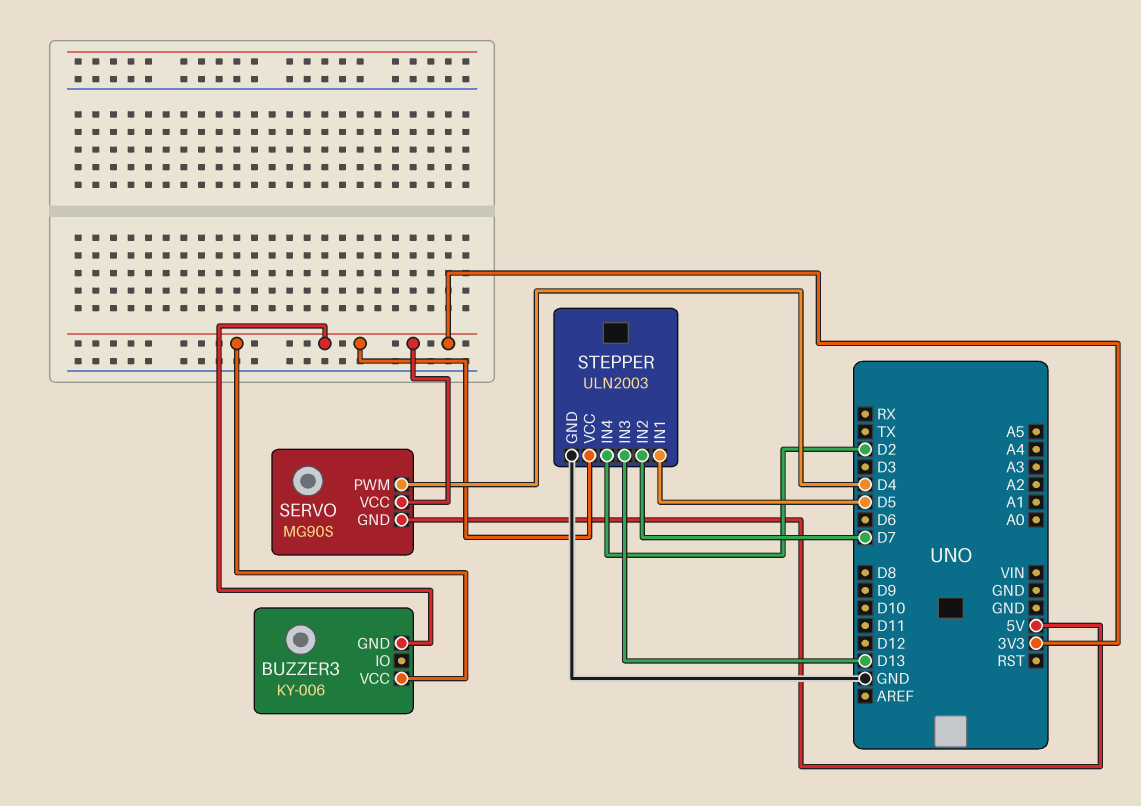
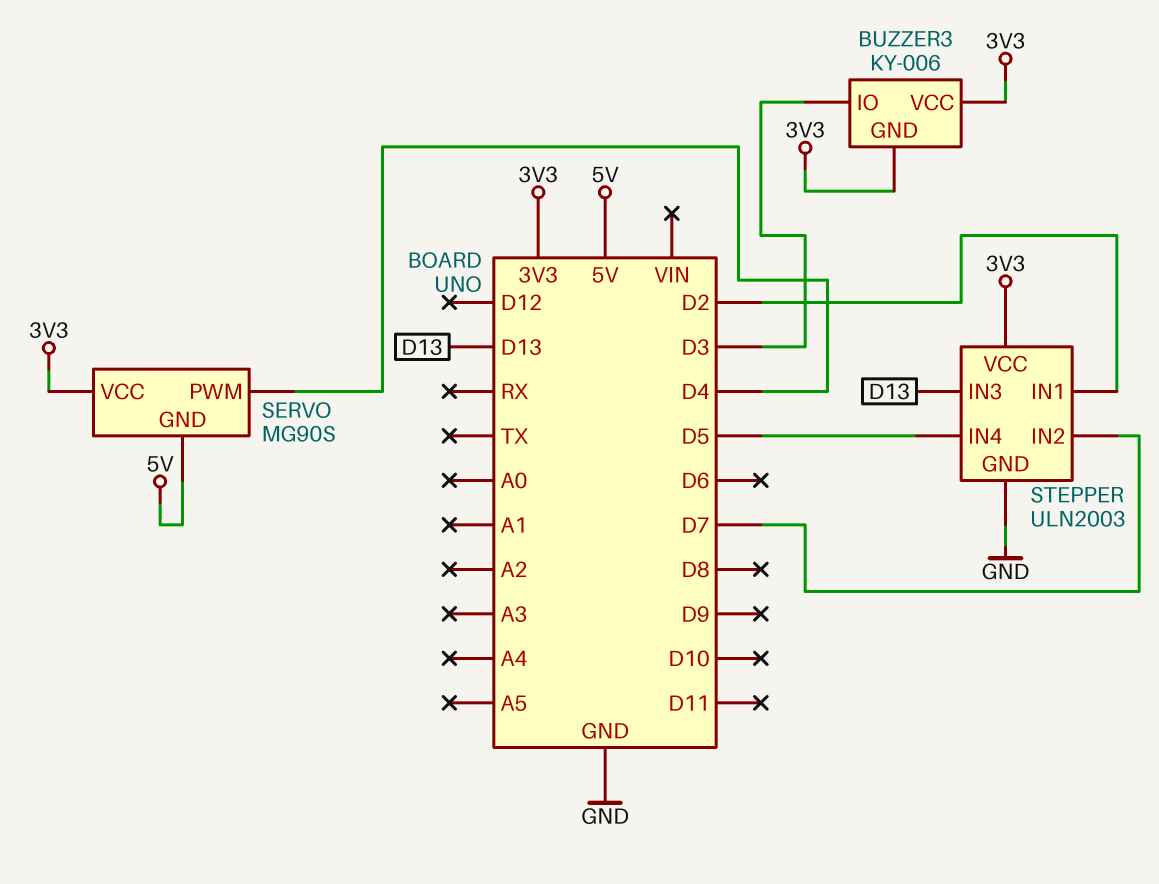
BUZZER3 pin IO: none -> D3
STEPPER pin IN1: D5 -> D2
STEPPER pin IN4: D2 -> D5

